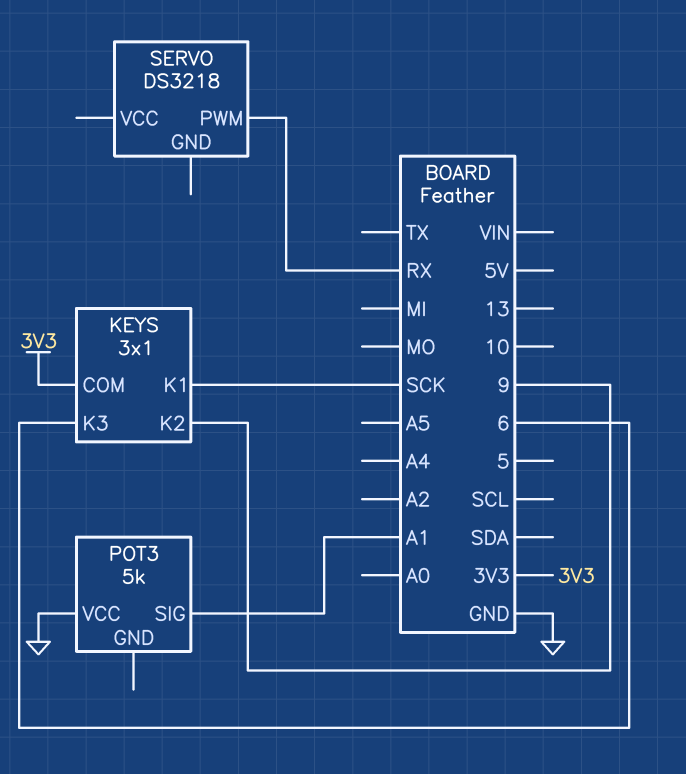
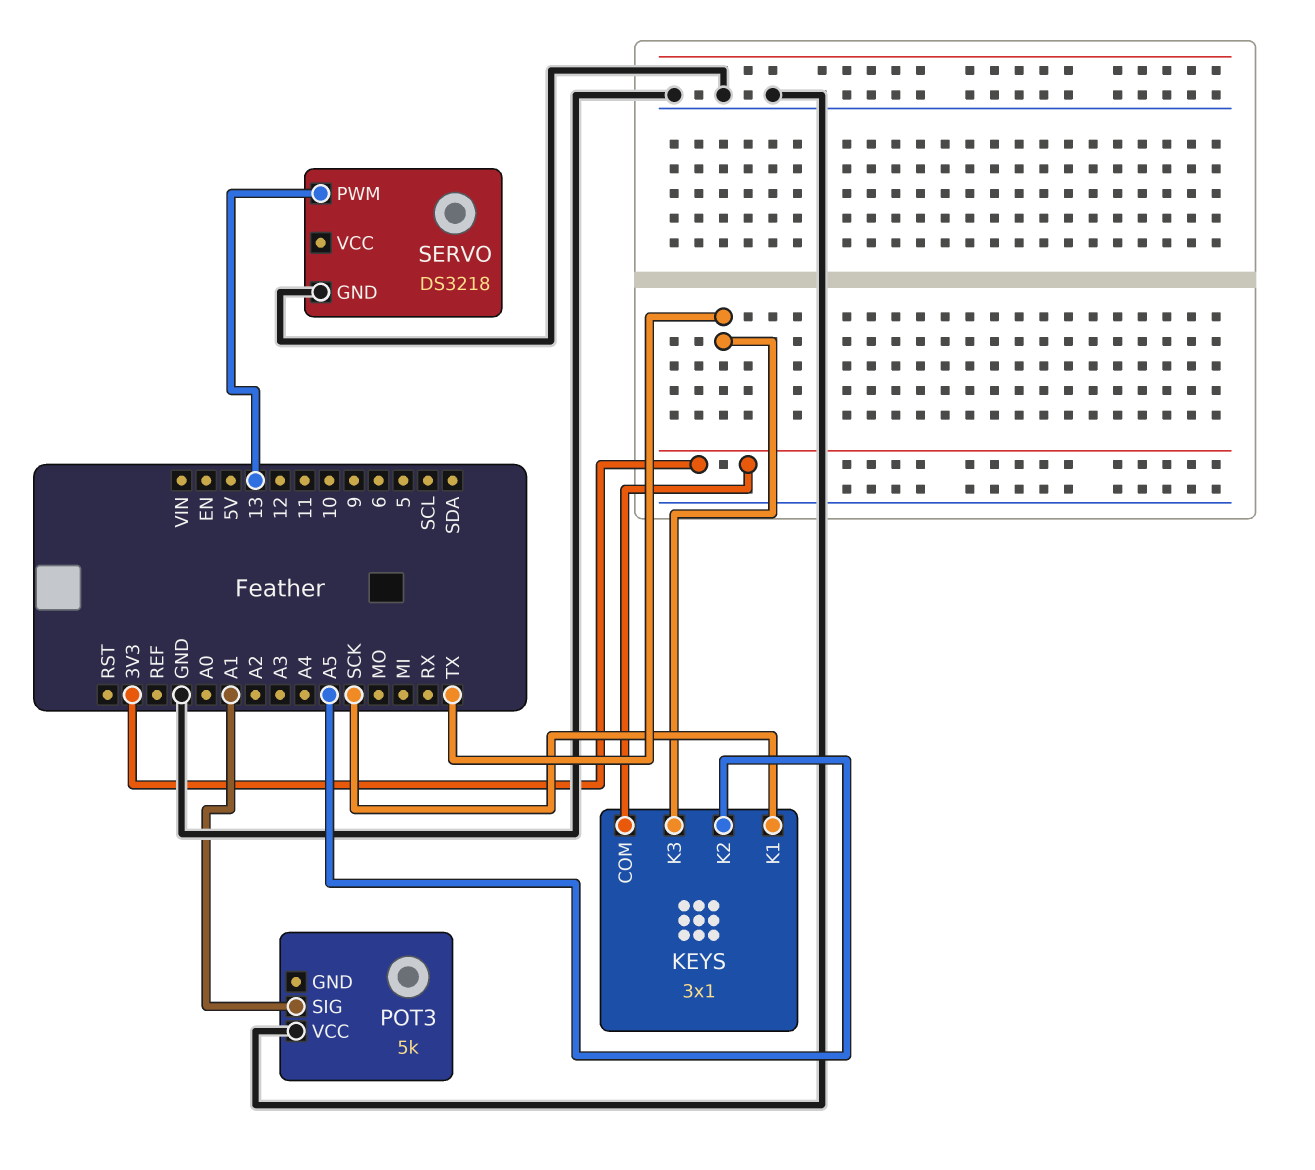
KEYS pin K2: 9 -> A5
KEYS pin K3: 6 -> TX
SERVO pin GND: none -> GND
SERVO pin PWM: RX -> 13

